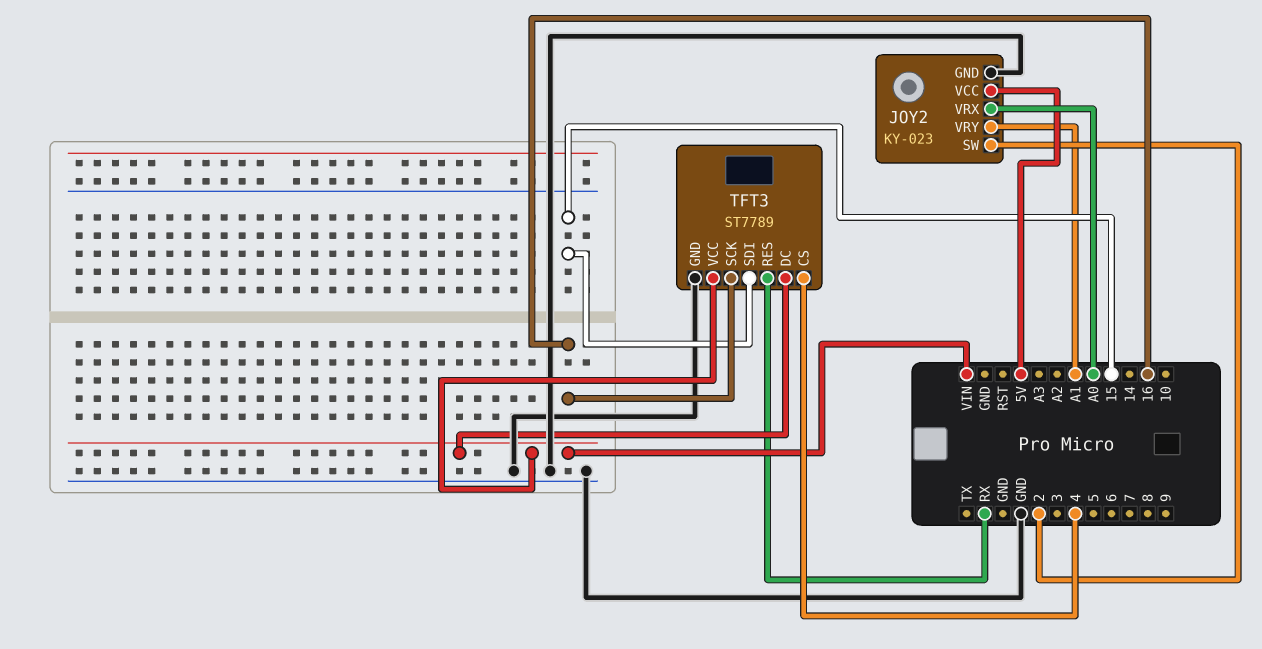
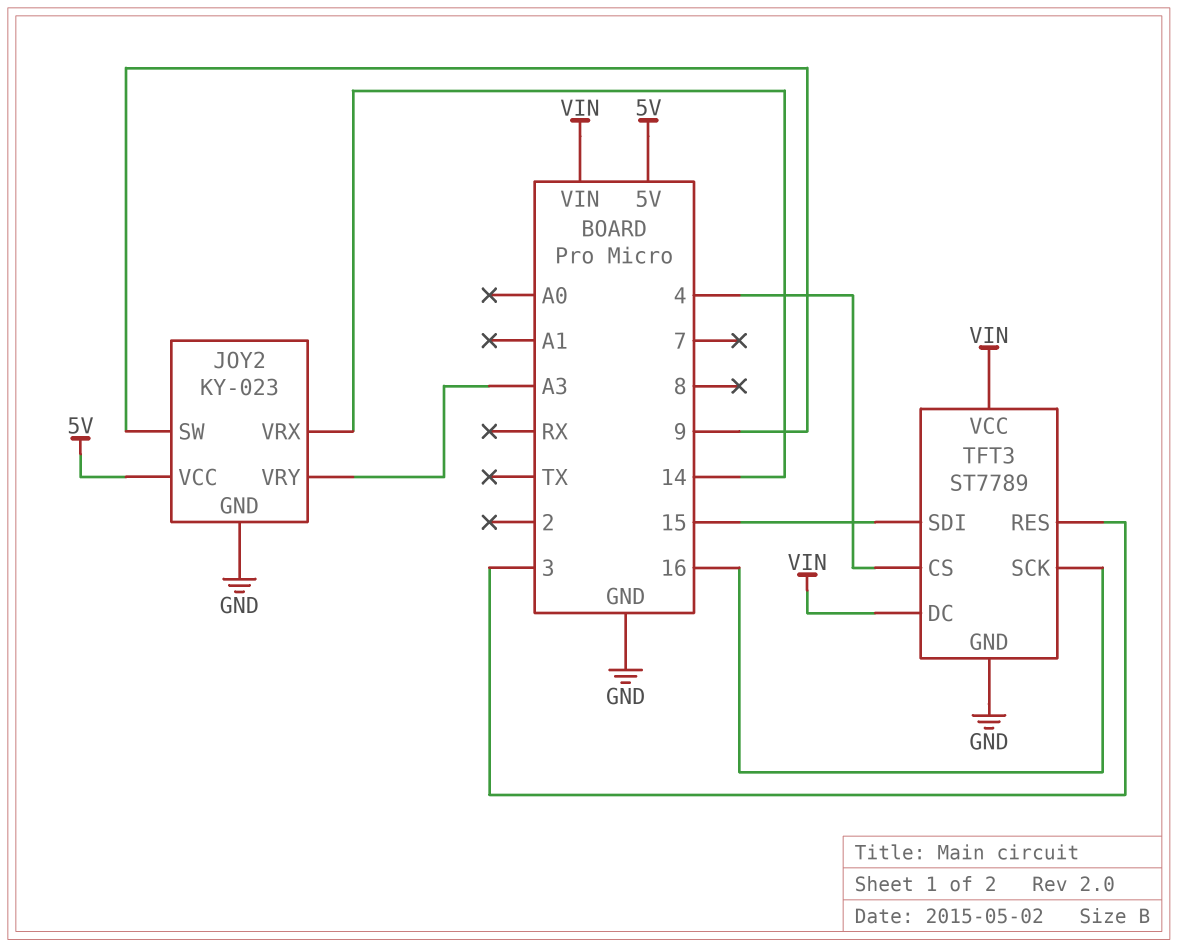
JOY2 pin SW: 2 -> 9
JOY2 pin VRX: A0 -> 14
JOY2 pin VRY: A1 -> A3
TFT3 pin RES: RX -> 3

